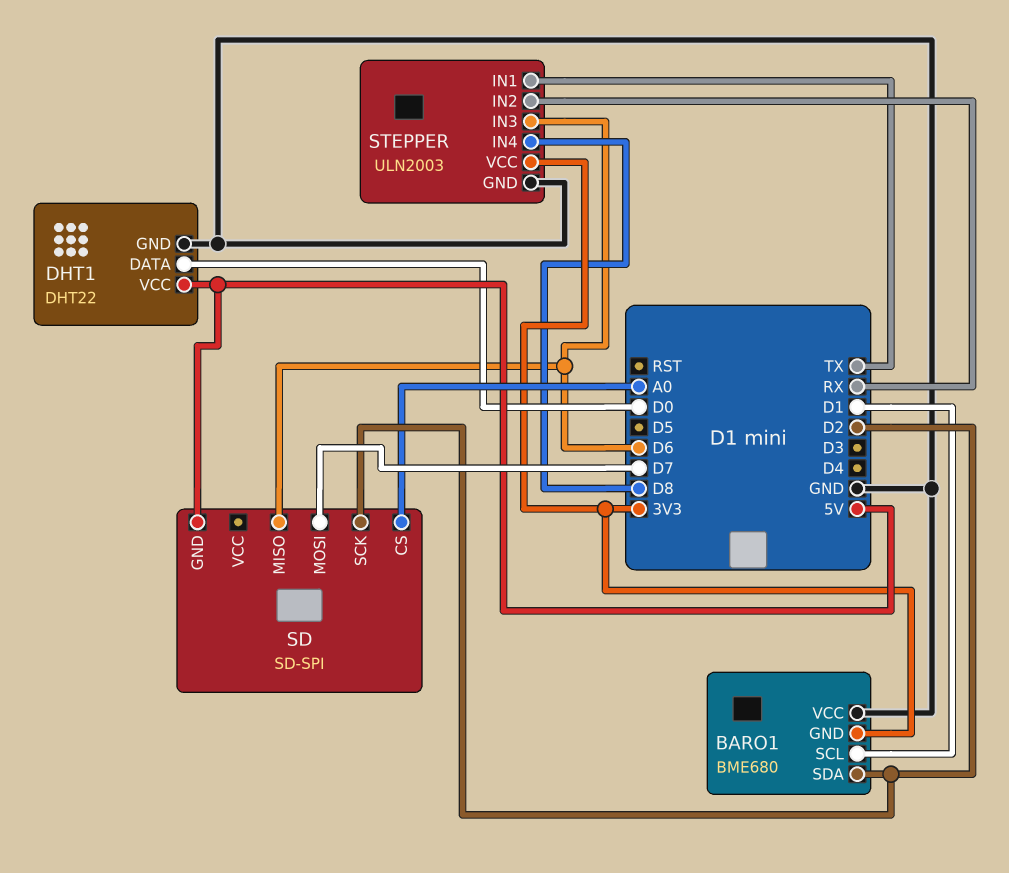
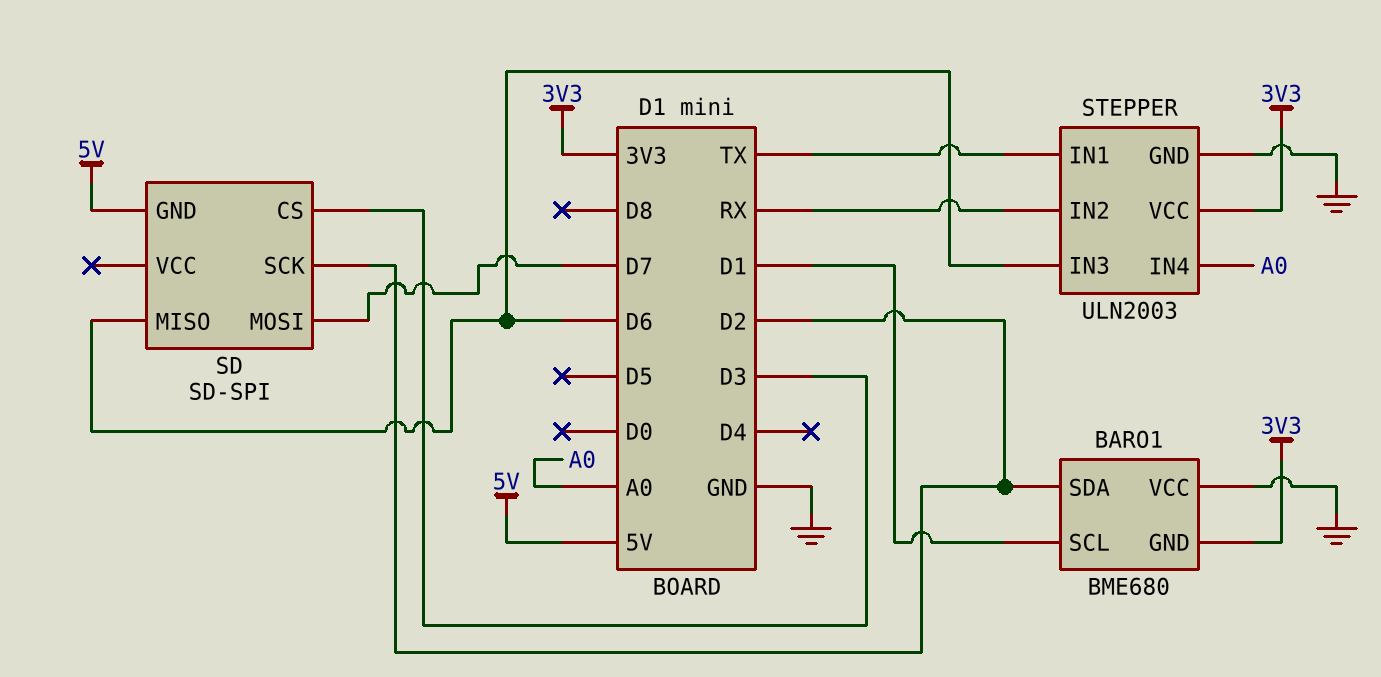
DHT1: DHT22 -> none
DHT1 pin DATA: D0 -> none
DHT1 pin GND: GND -> none
DHT1 pin VCC: 5V -> none
SD pin CS: A0 -> D3
STEPPER pin IN4: D8 -> A0

